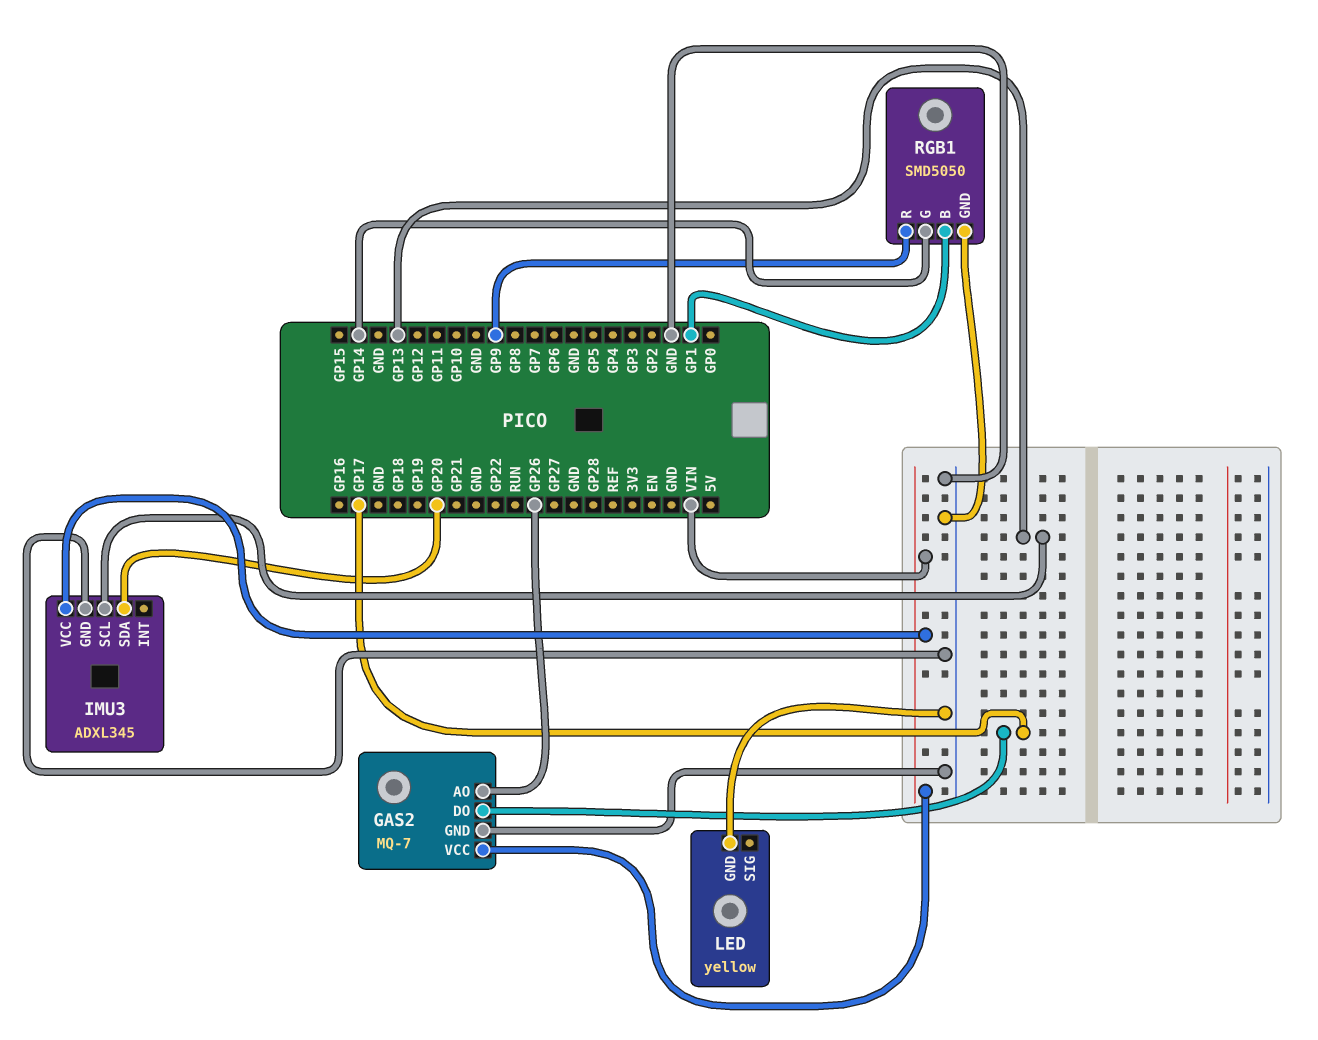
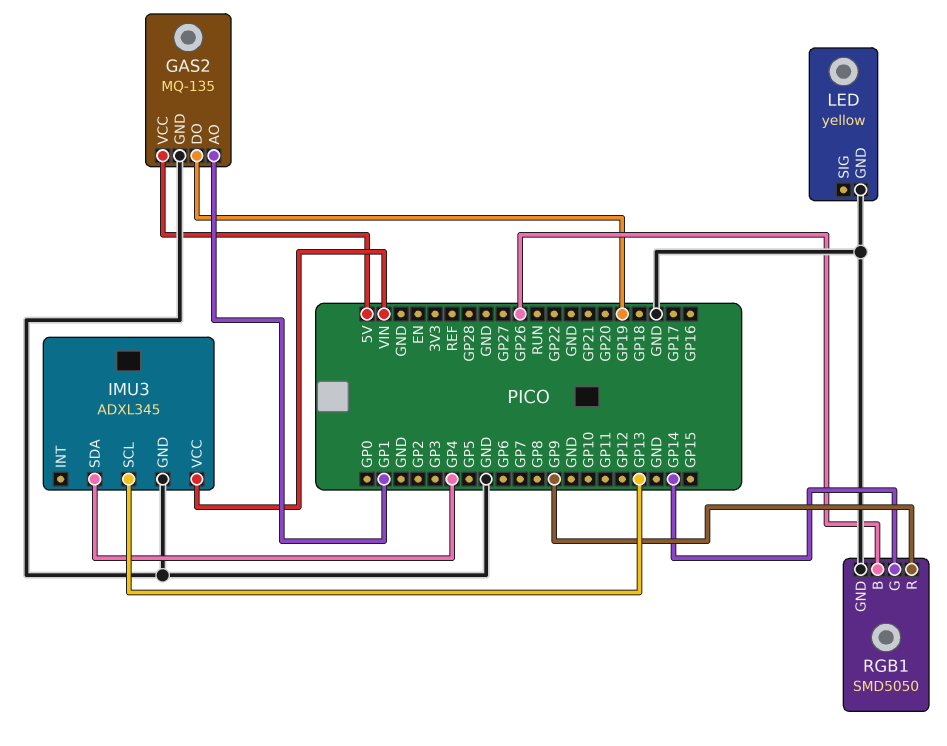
GAS2: MQ-7 -> MQ-135
GAS2 pin AO: GP26 -> GP1
GAS2 pin DO: GP17 -> GP19
GAS2 pin VCC: VIN -> 5V
IMU3 pin SDA: GP20 -> GP4
RGB1 pin B: GP1 -> GP26

